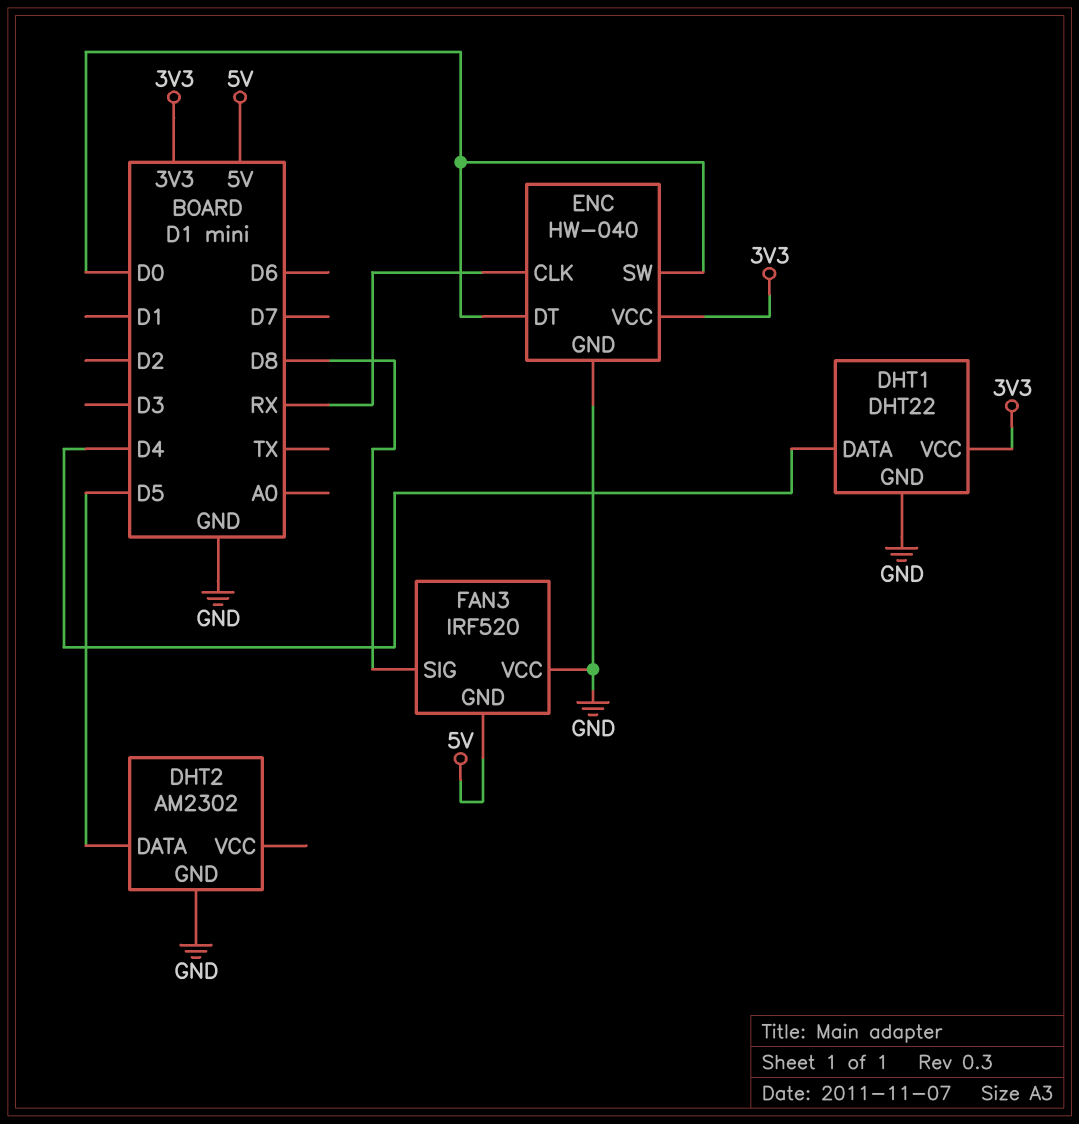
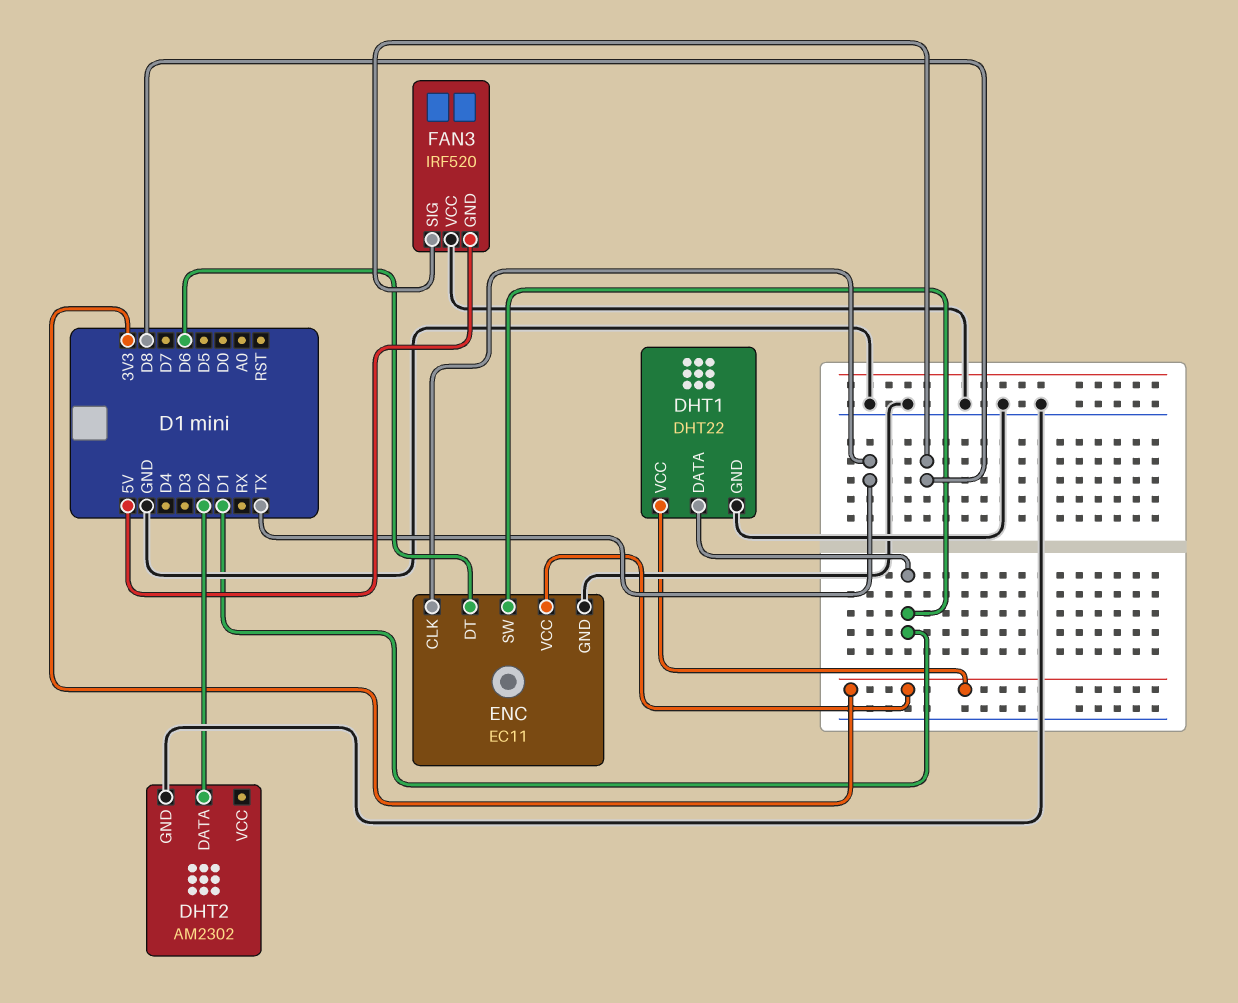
DHT1 pin DATA: D4 -> D1
DHT2 pin DATA: D5 -> D2
ENC: HW-040 -> EC11
ENC pin CLK: RX -> TX
ENC pin DT: D0 -> D6
ENC pin SW: D0 -> D1

